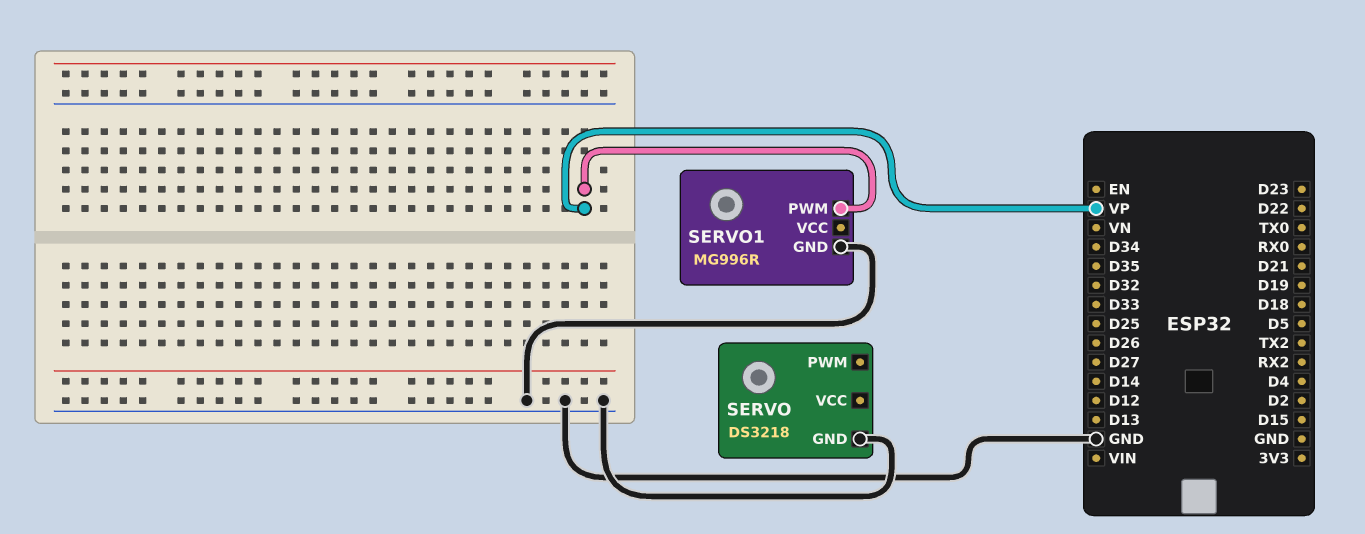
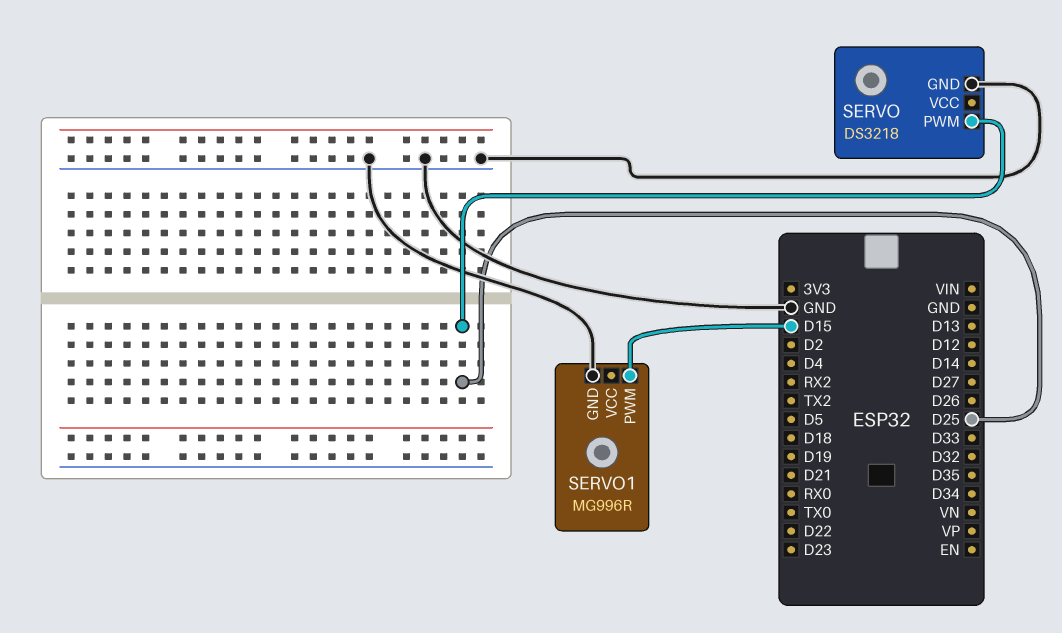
SERVO pin PWM: none -> D25
SERVO1 pin PWM: VP -> D15

